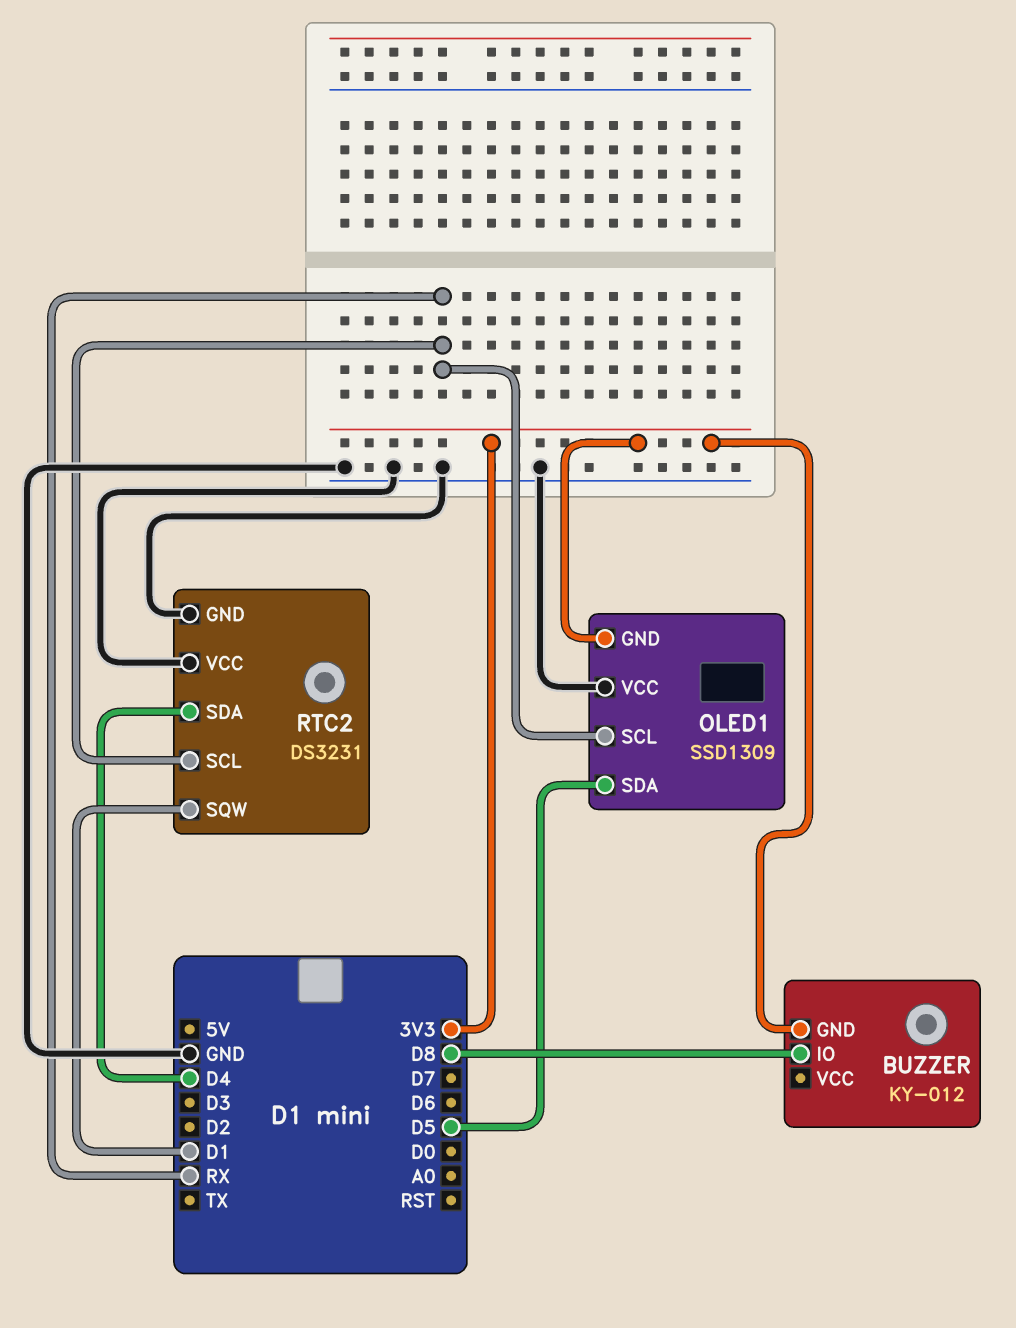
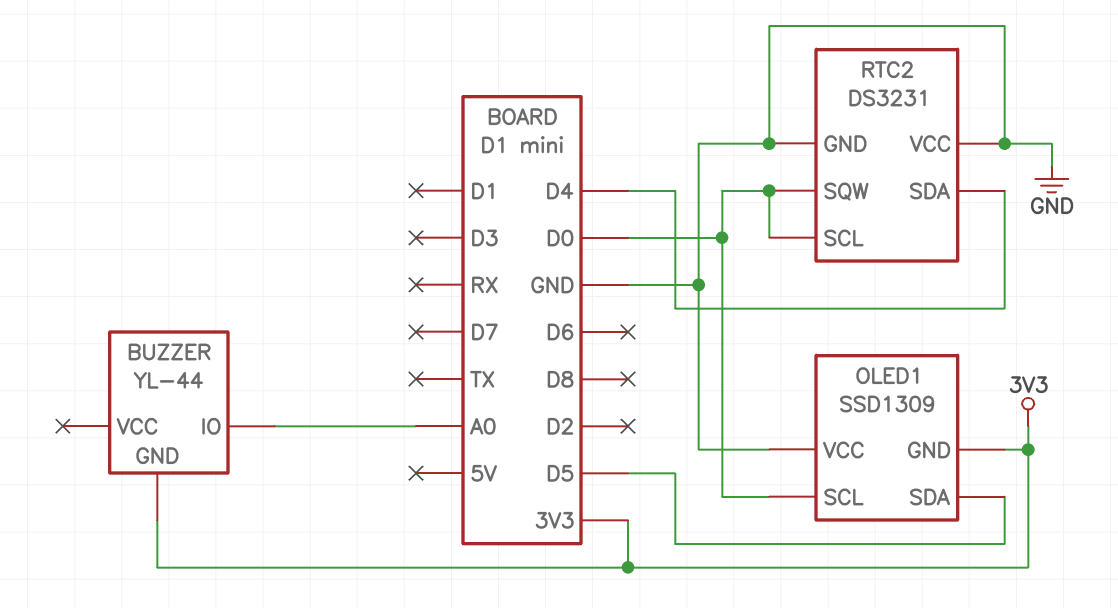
BUZZER: KY-012 -> YL-44
BUZZER pin IO: D8 -> A0
OLED1 pin SCL: RX -> D0
RTC2 pin SCL: RX -> D0
RTC2 pin SQW: D1 -> D0

